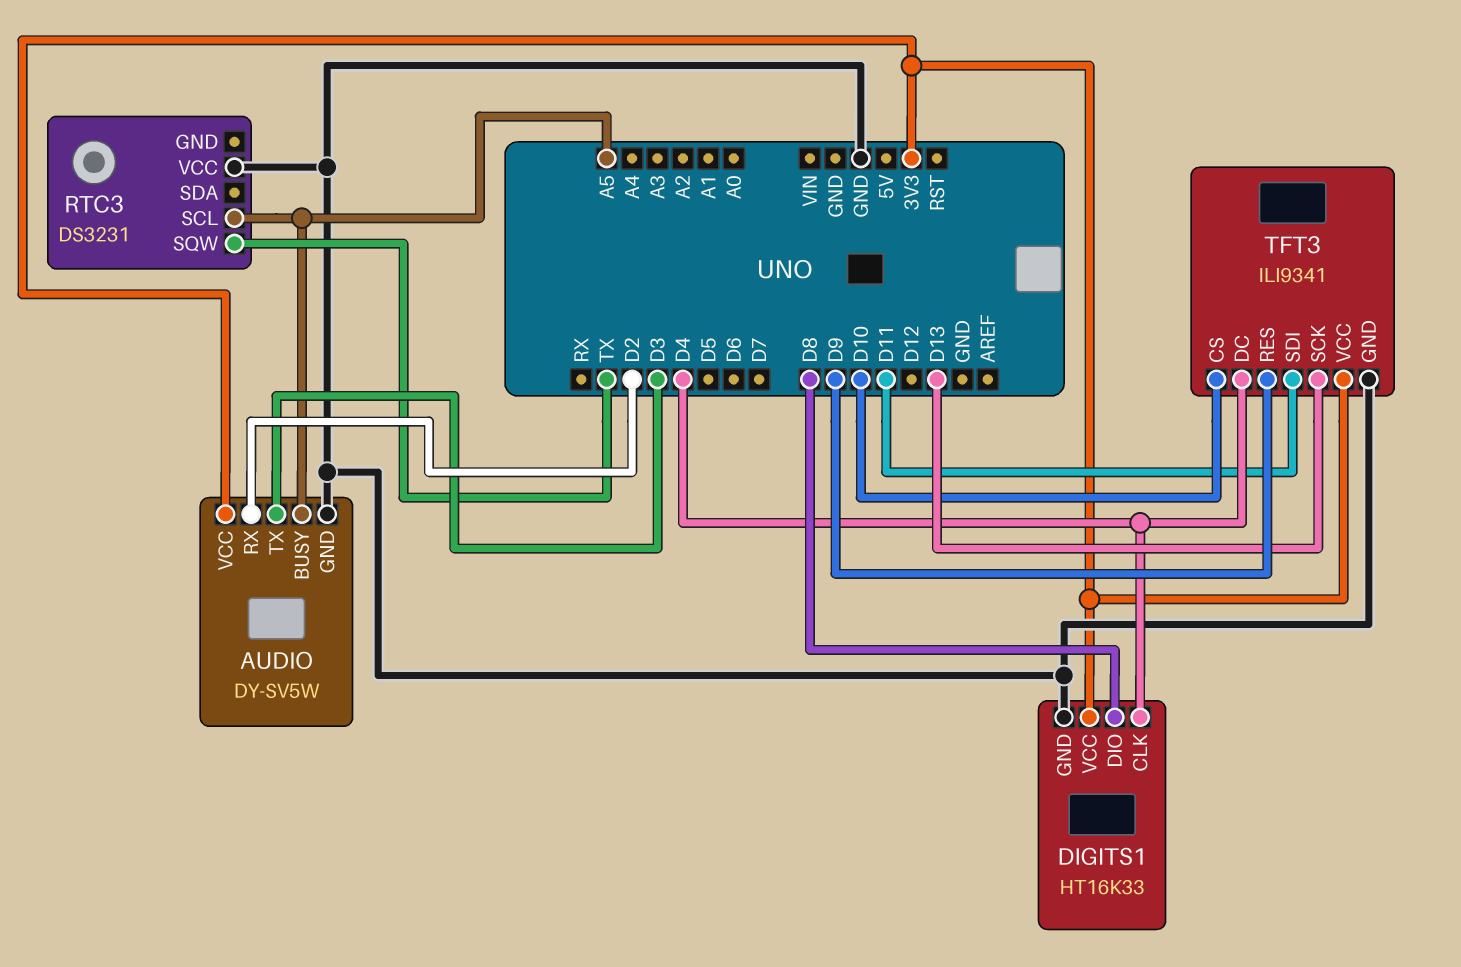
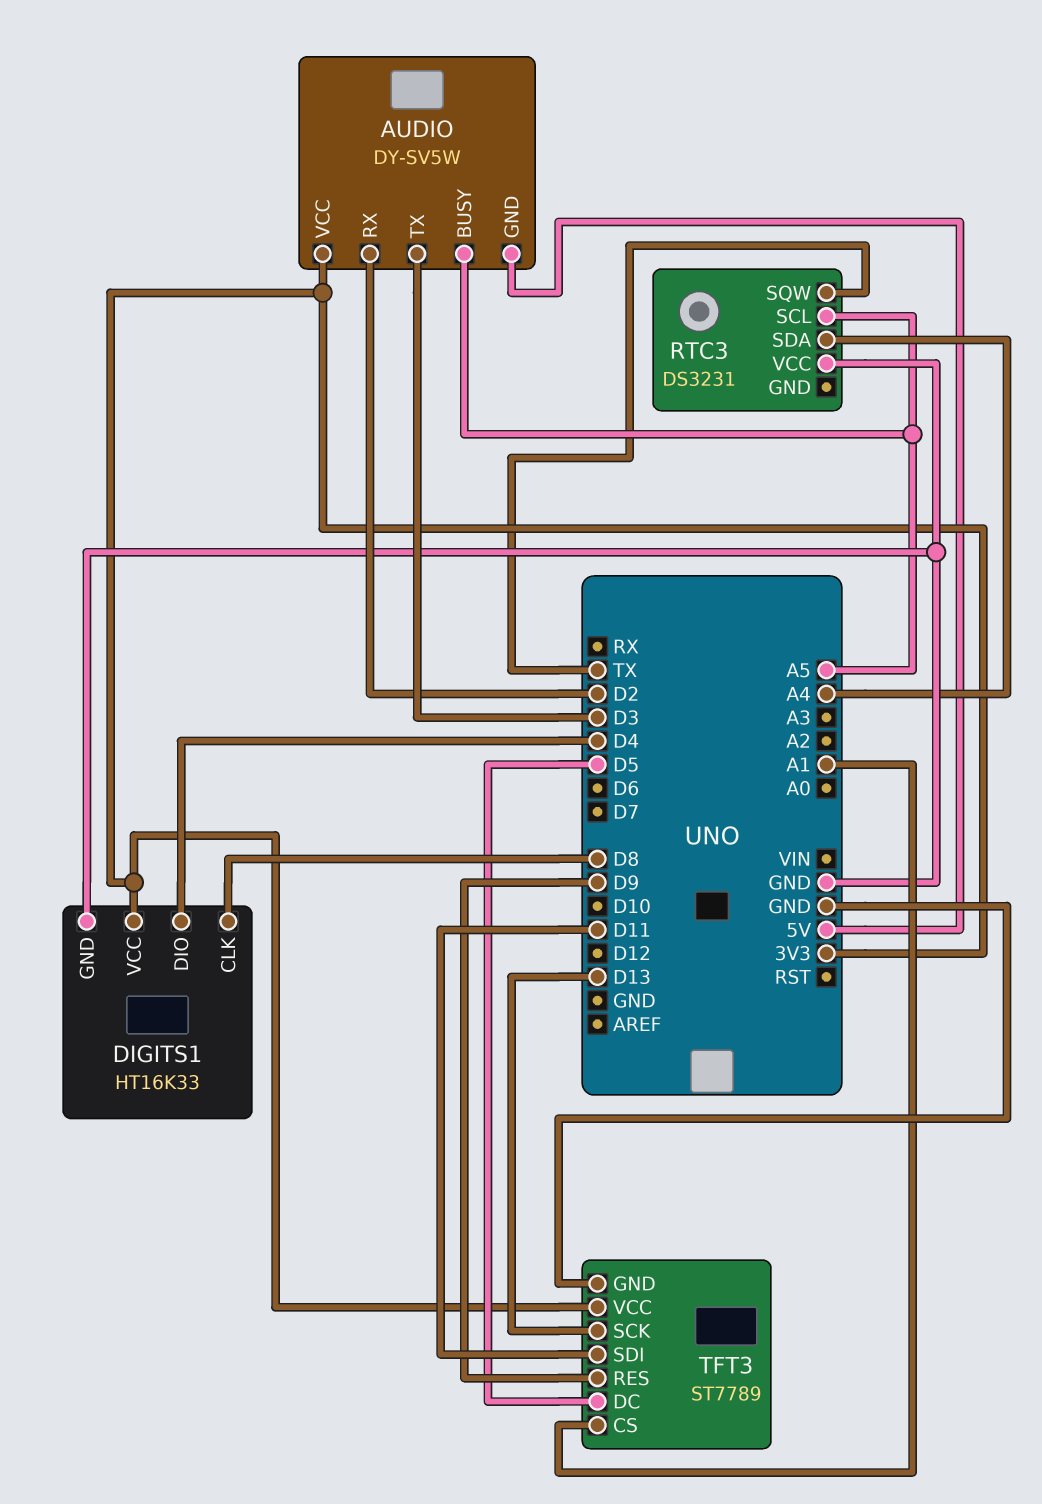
AUDIO pin GND: GND -> 5V
DIGITS1 pin CLK: D4 -> D8
DIGITS1 pin DIO: D8 -> D4
RTC3 pin SDA: none -> A4
TFT3: ILI9341 -> ST7789
TFT3 pin CS: D10 -> A1
TFT3 pin DC: D4 -> D5

